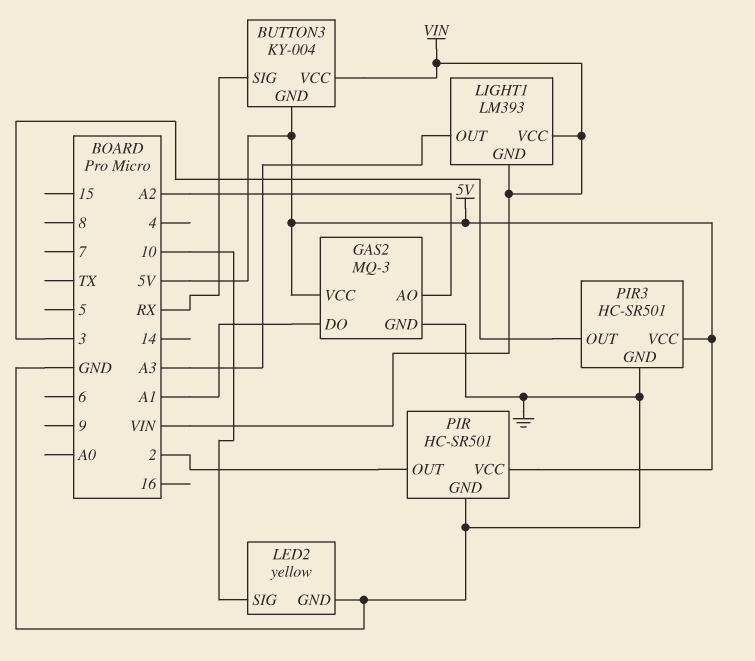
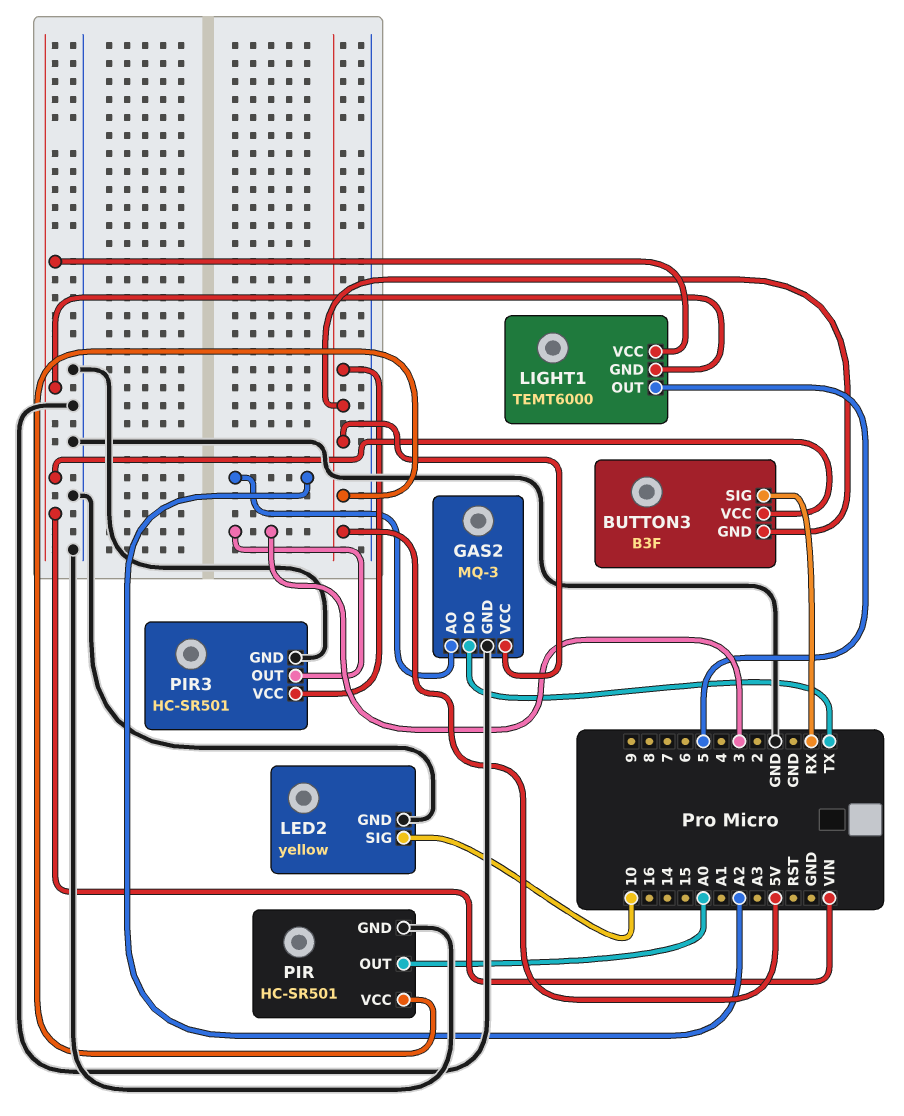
BUTTON3: KY-004 -> B3F
GAS2 pin DO: A1 -> TX
LIGHT1: LM393 -> TEMT6000
LIGHT1 pin OUT: A3 -> 5
PIR pin OUT: 2 -> A0

